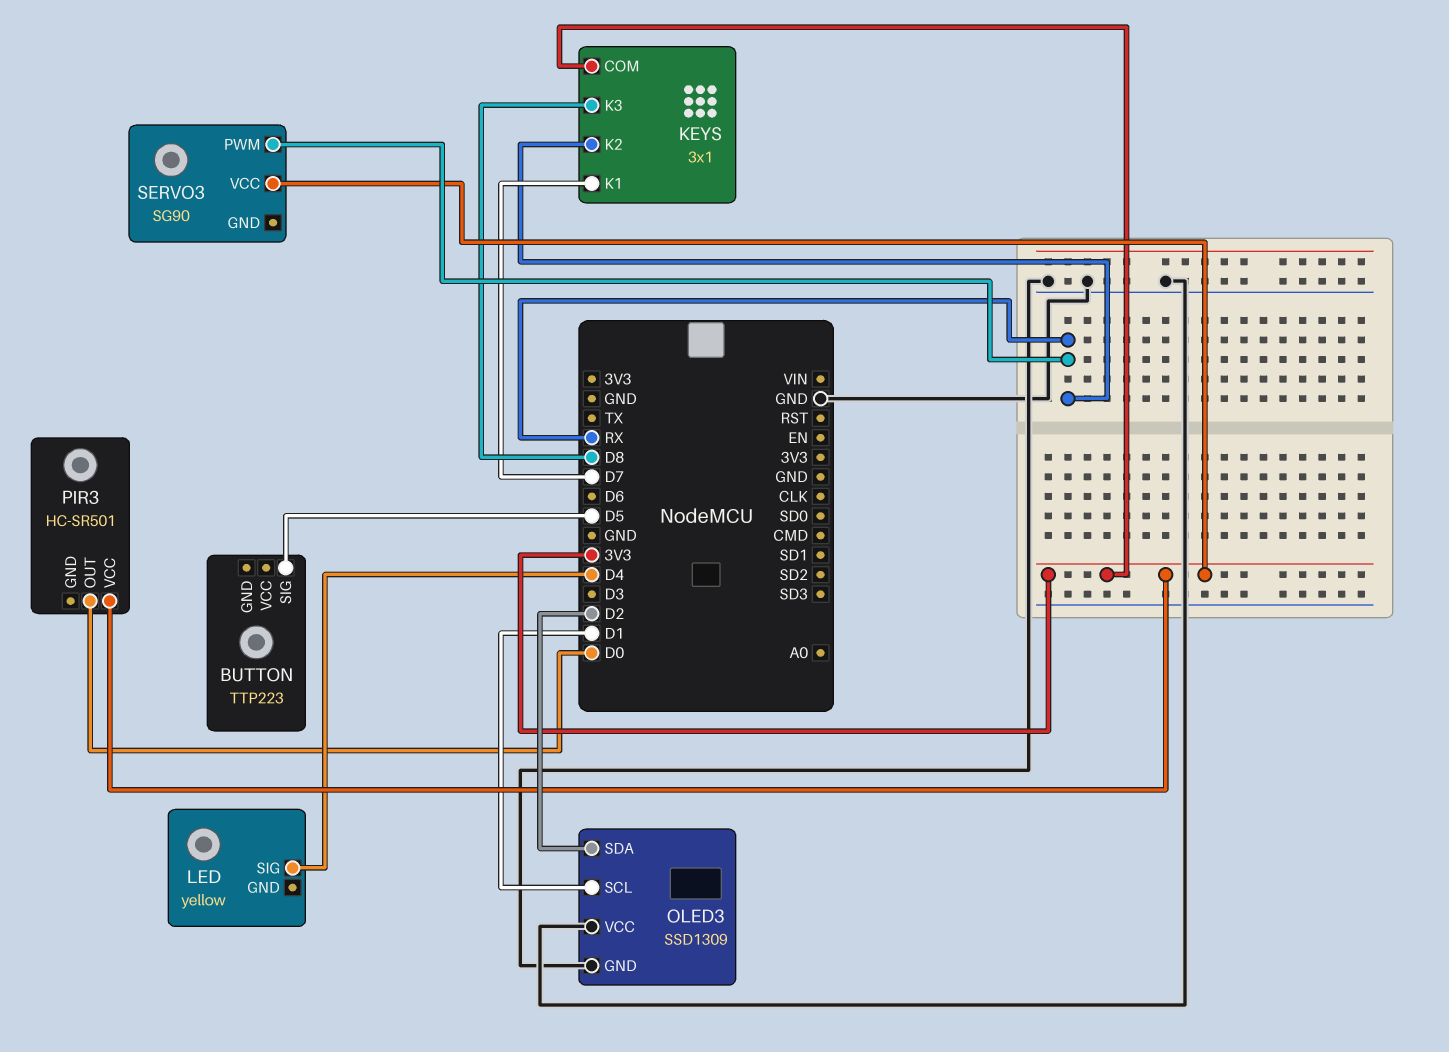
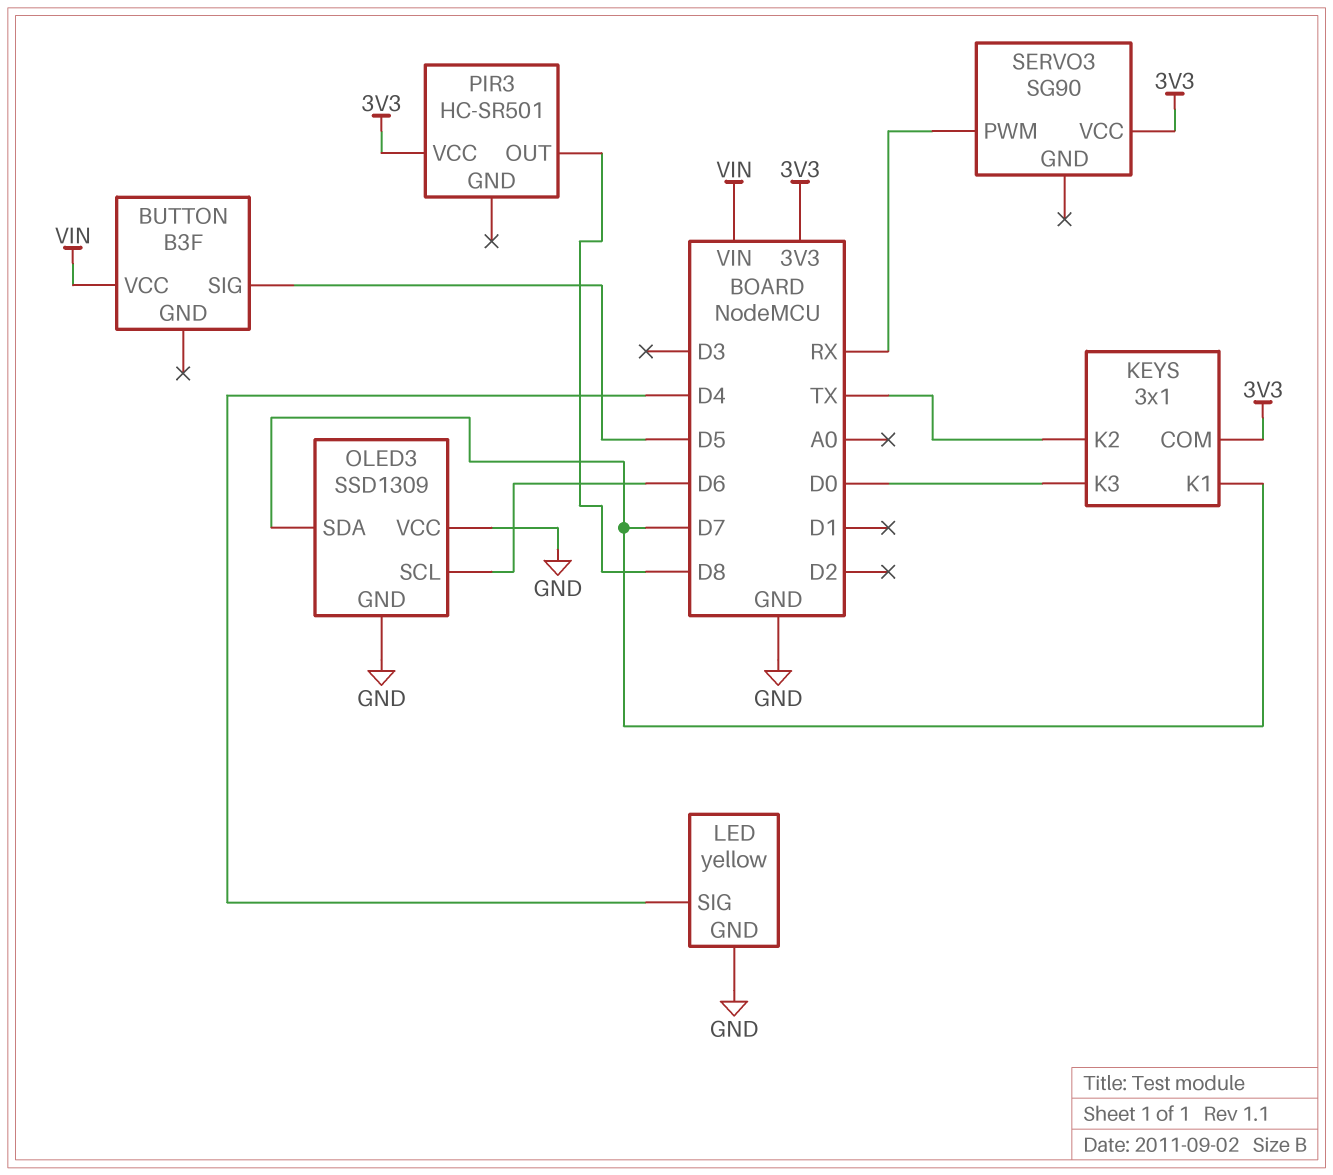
BUTTON: TTP223 -> B3F
BUTTON pin VCC: none -> VIN
KEYS pin K2: RX -> TX
KEYS pin K3: D8 -> D0
LED pin GND: none -> GND
OLED3 pin SCL: D1 -> D6
OLED3 pin SDA: D2 -> D7
PIR3 pin OUT: D0 -> D8

